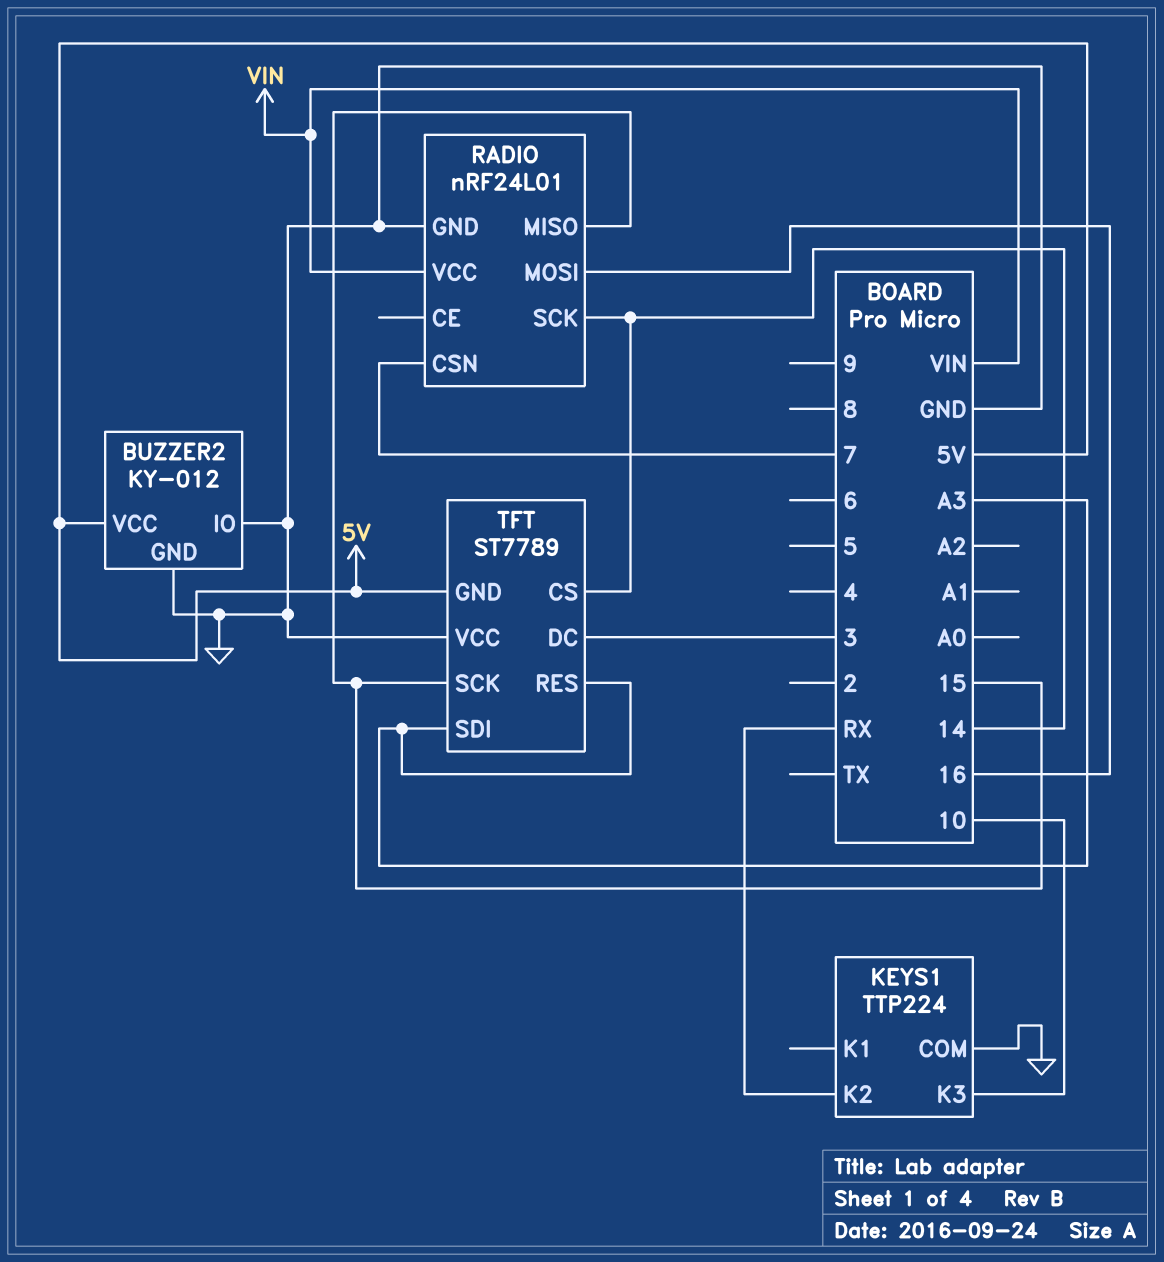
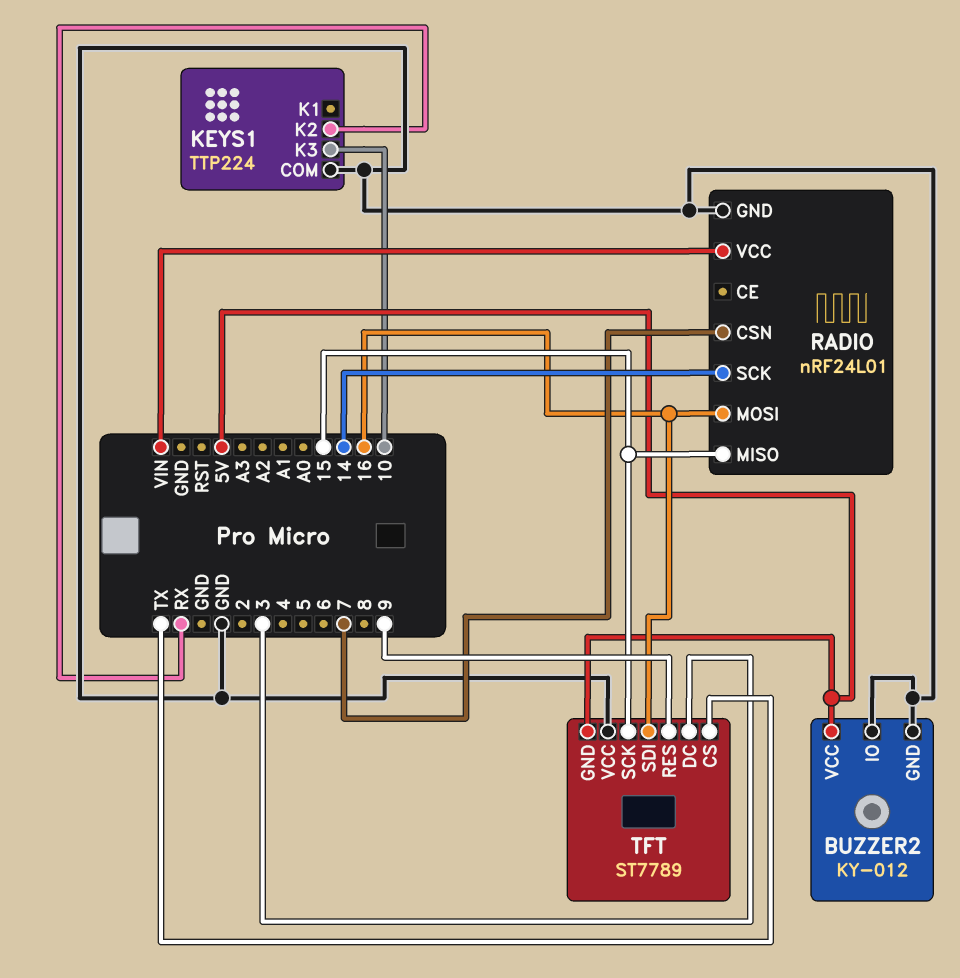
TFT pin CS: 14 -> TX
TFT pin RES: A3 -> 9
TFT pin SDI: A3 -> 16

